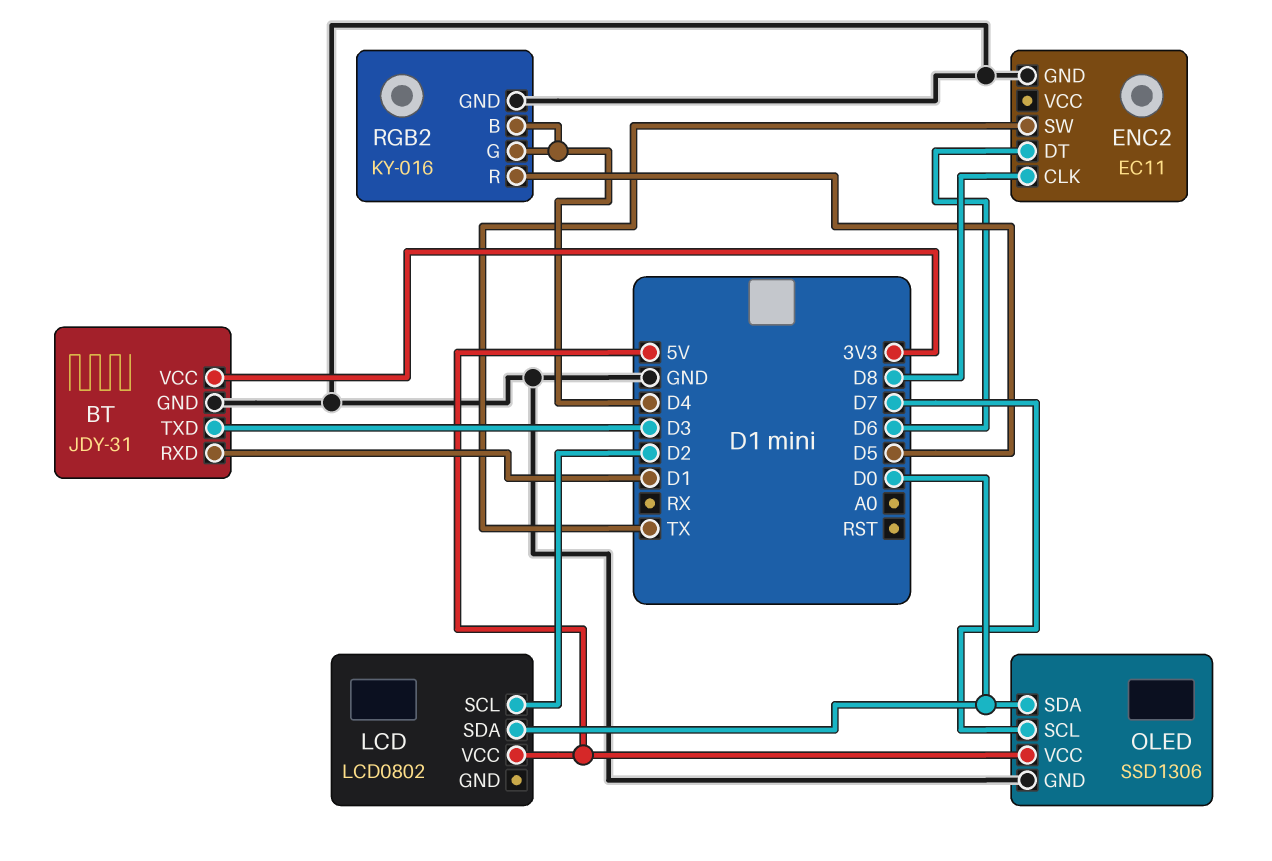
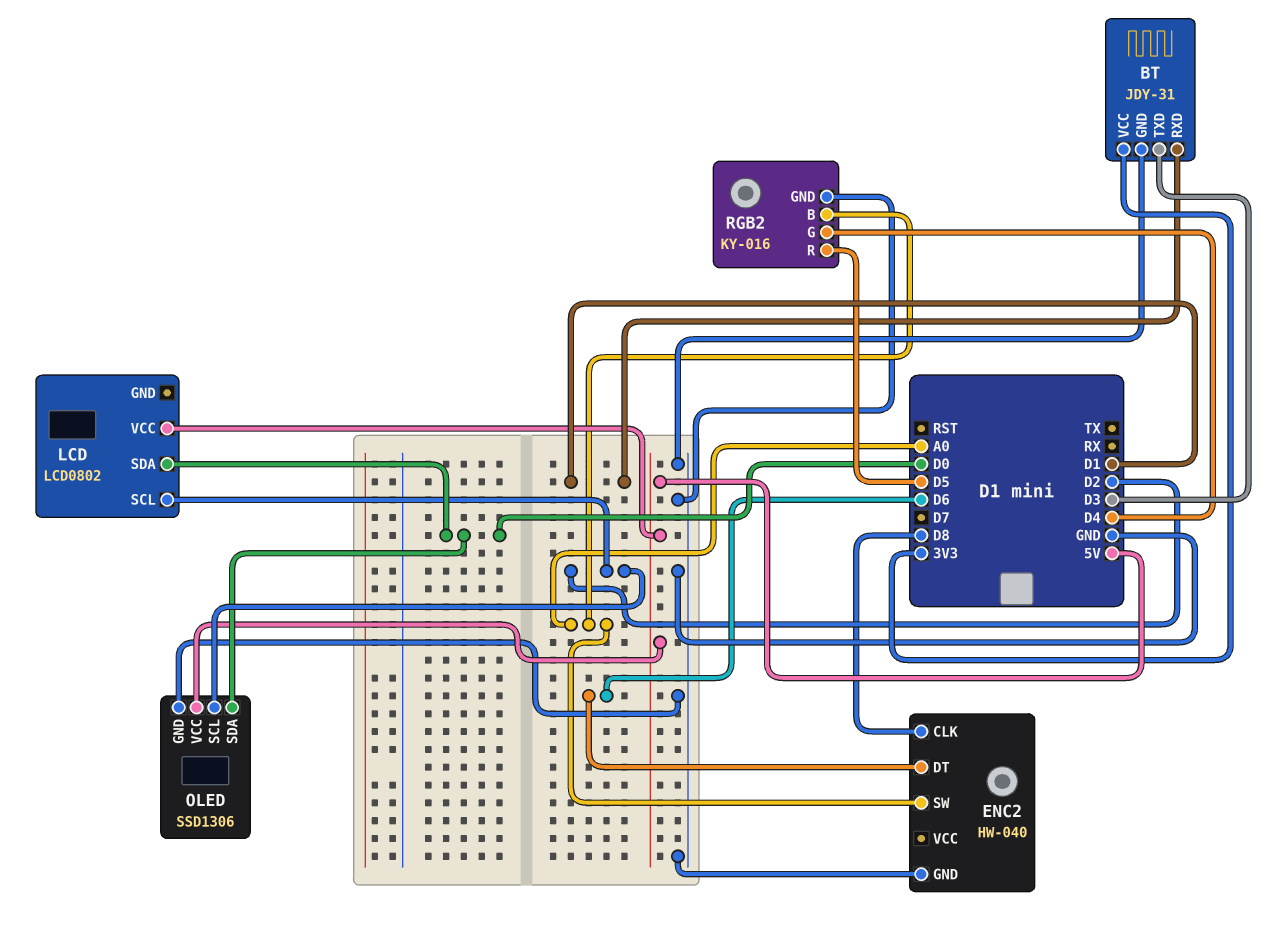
ENC2: EC11 -> HW-040
ENC2 pin SW: TX -> A0
OLED pin SCL: D7 -> D2
RGB2 pin B: D4 -> A0

